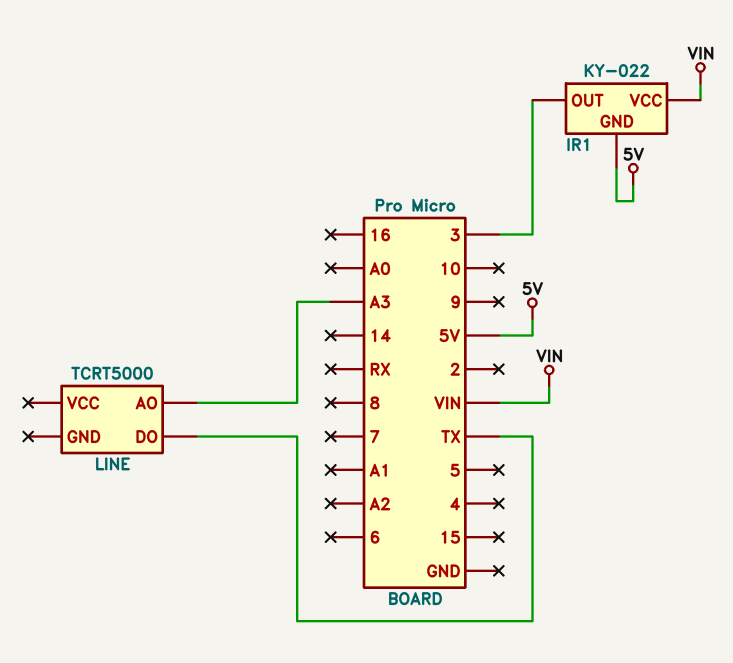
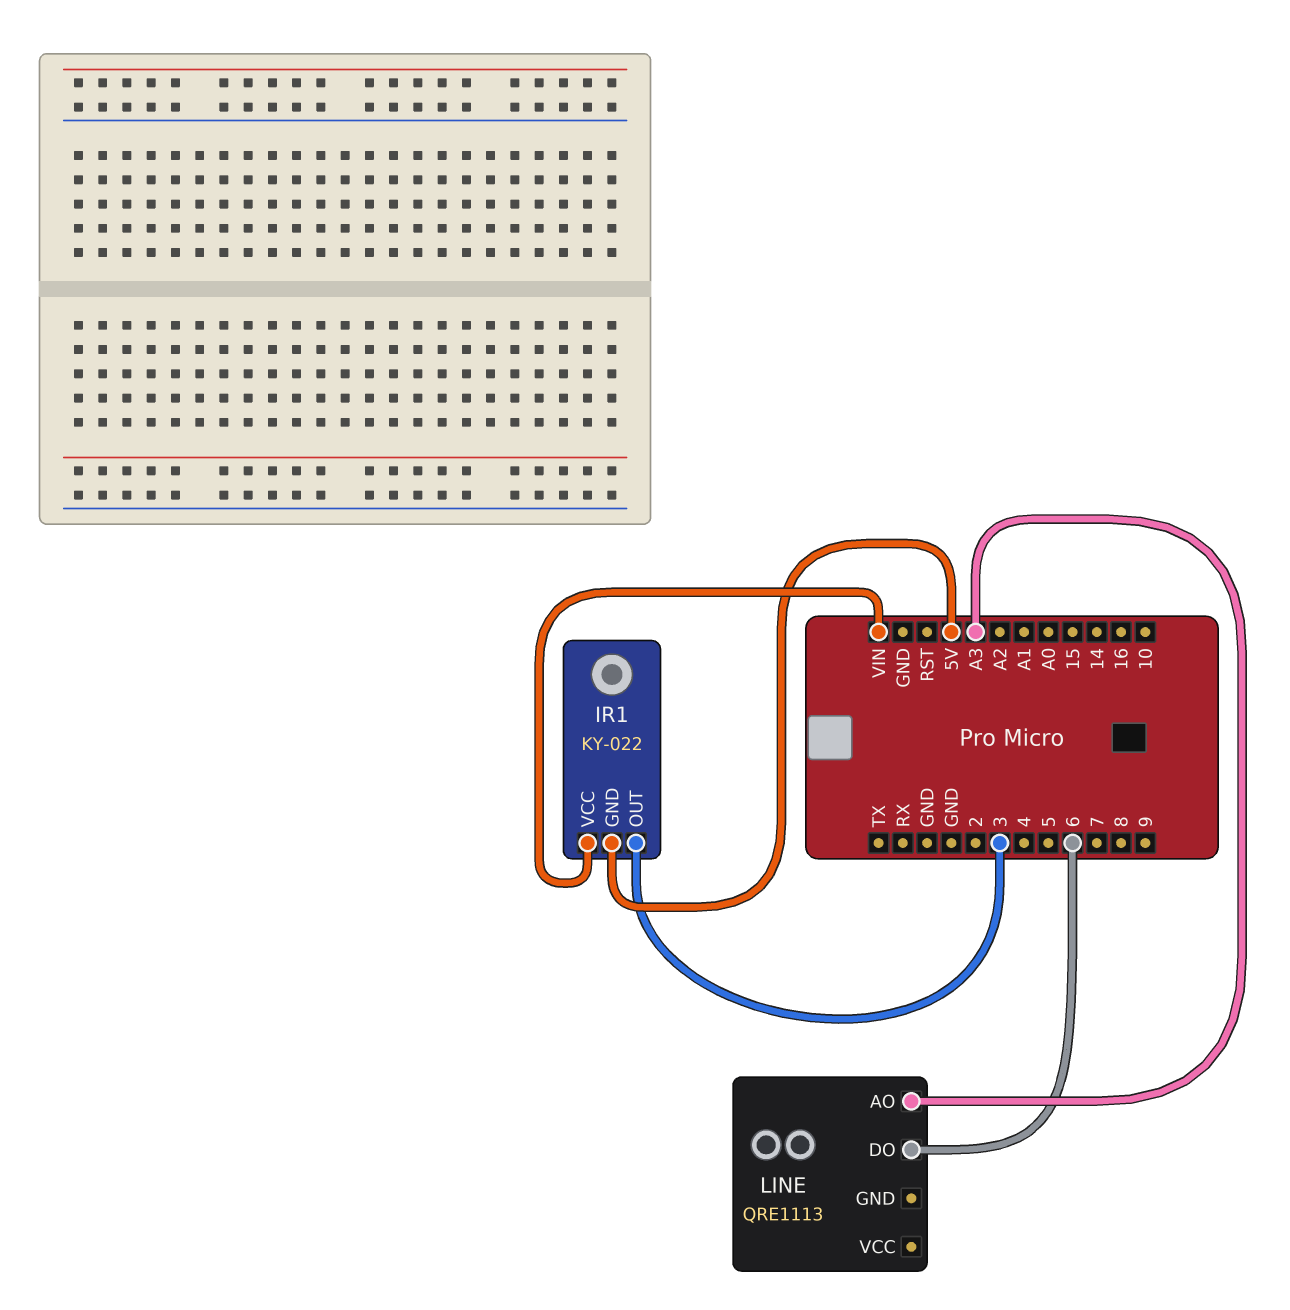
LINE: TCRT5000 -> QRE1113
LINE pin DO: TX -> 6

